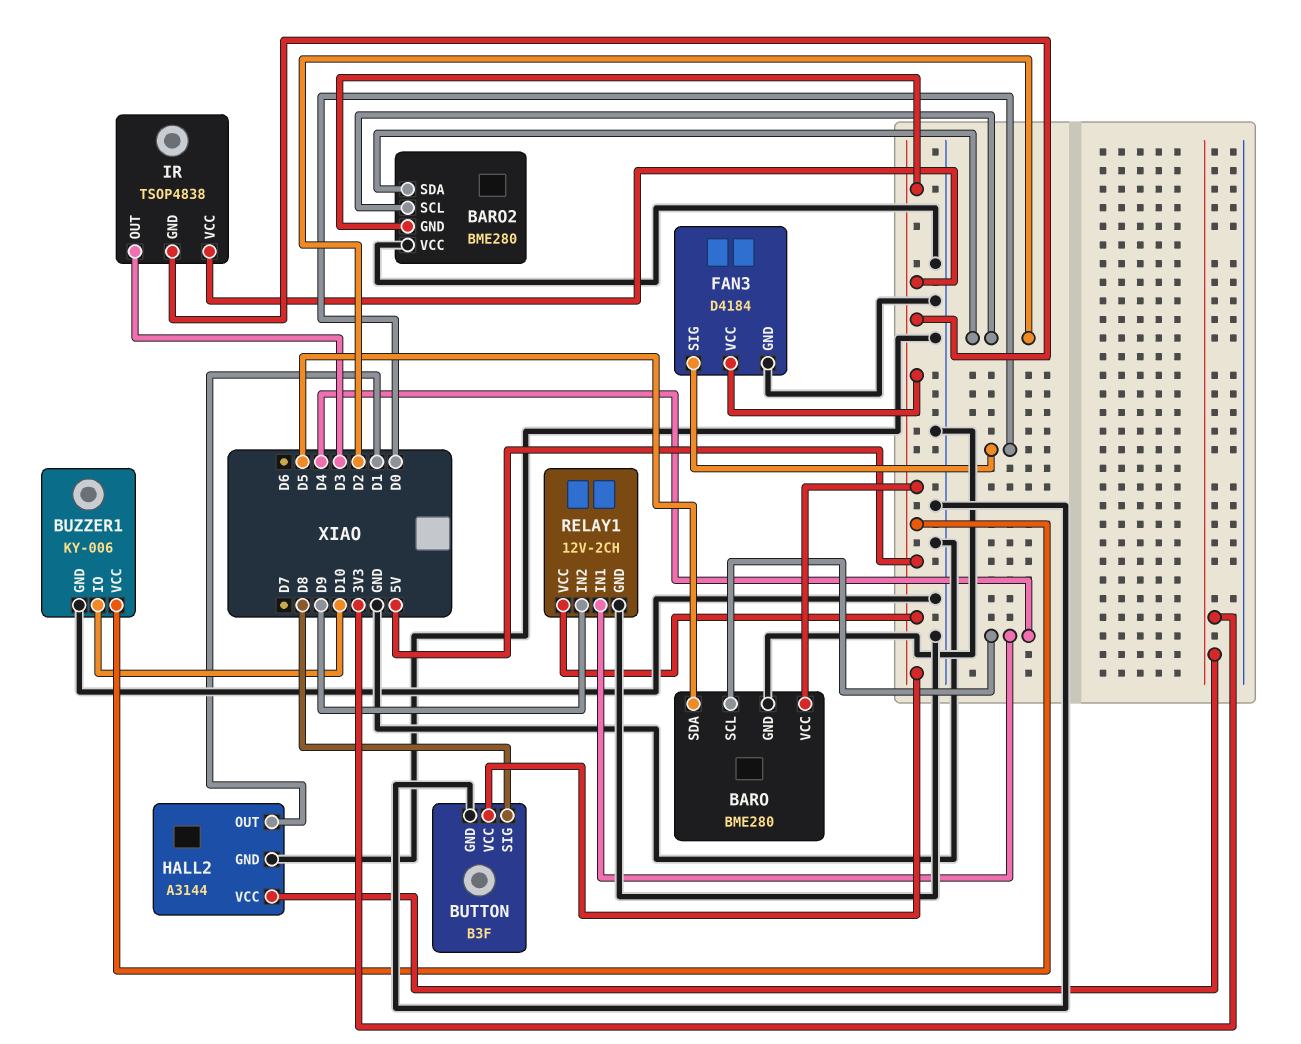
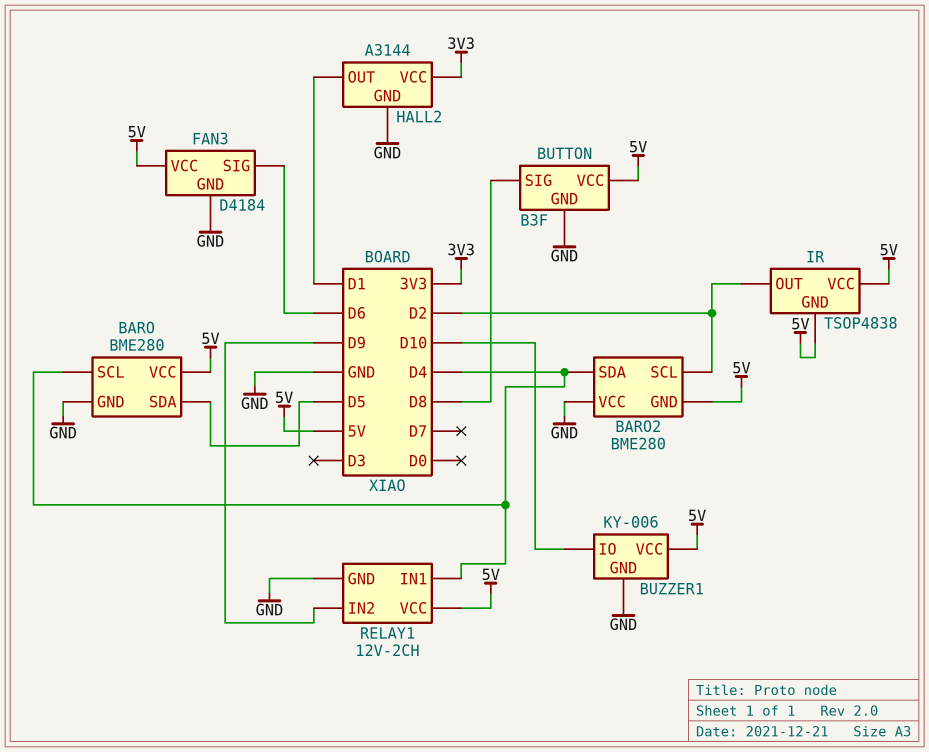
BARO2 pin SDA: D2 -> D4
FAN3 pin SIG: D0 -> D6
IR pin OUT: D3 -> D2

